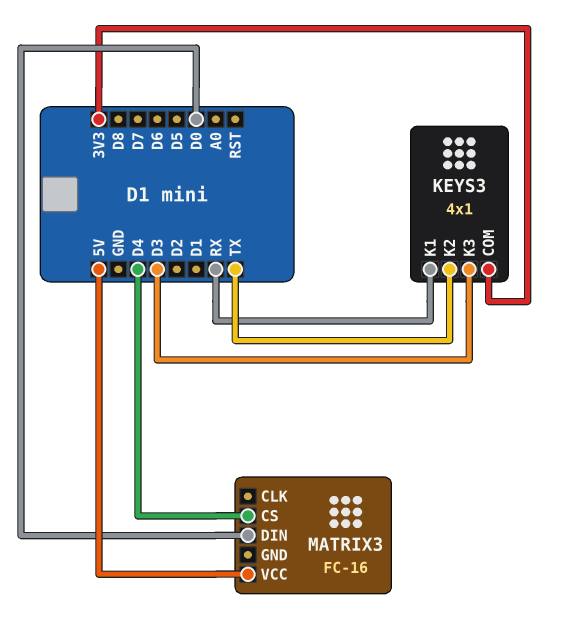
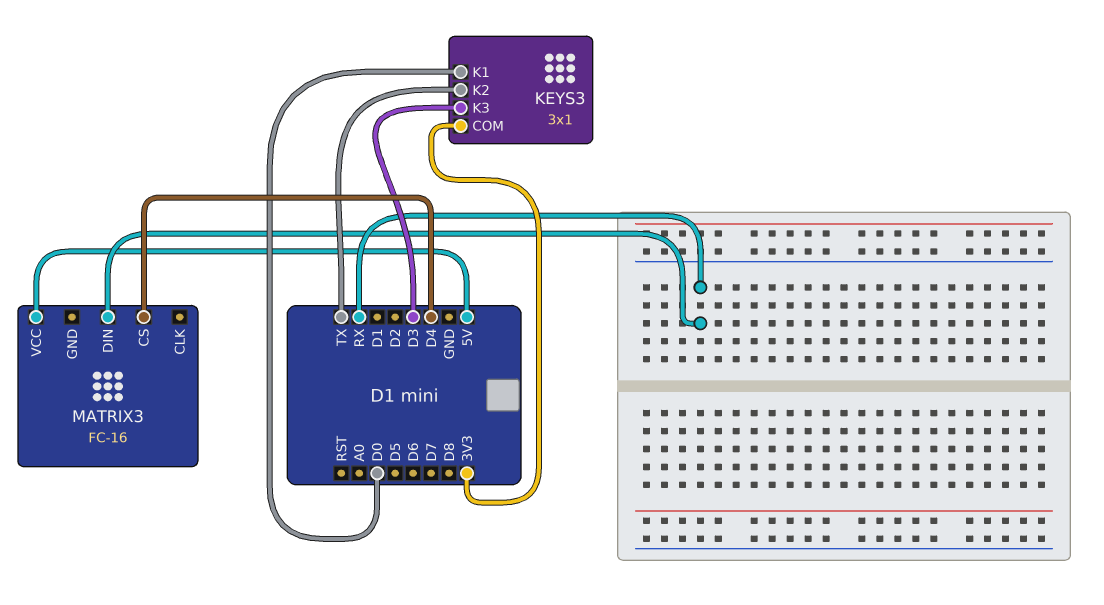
KEYS3: 4x1 -> 3x1
KEYS3 pin K1: RX -> D0
MATRIX3 pin DIN: D0 -> RX

